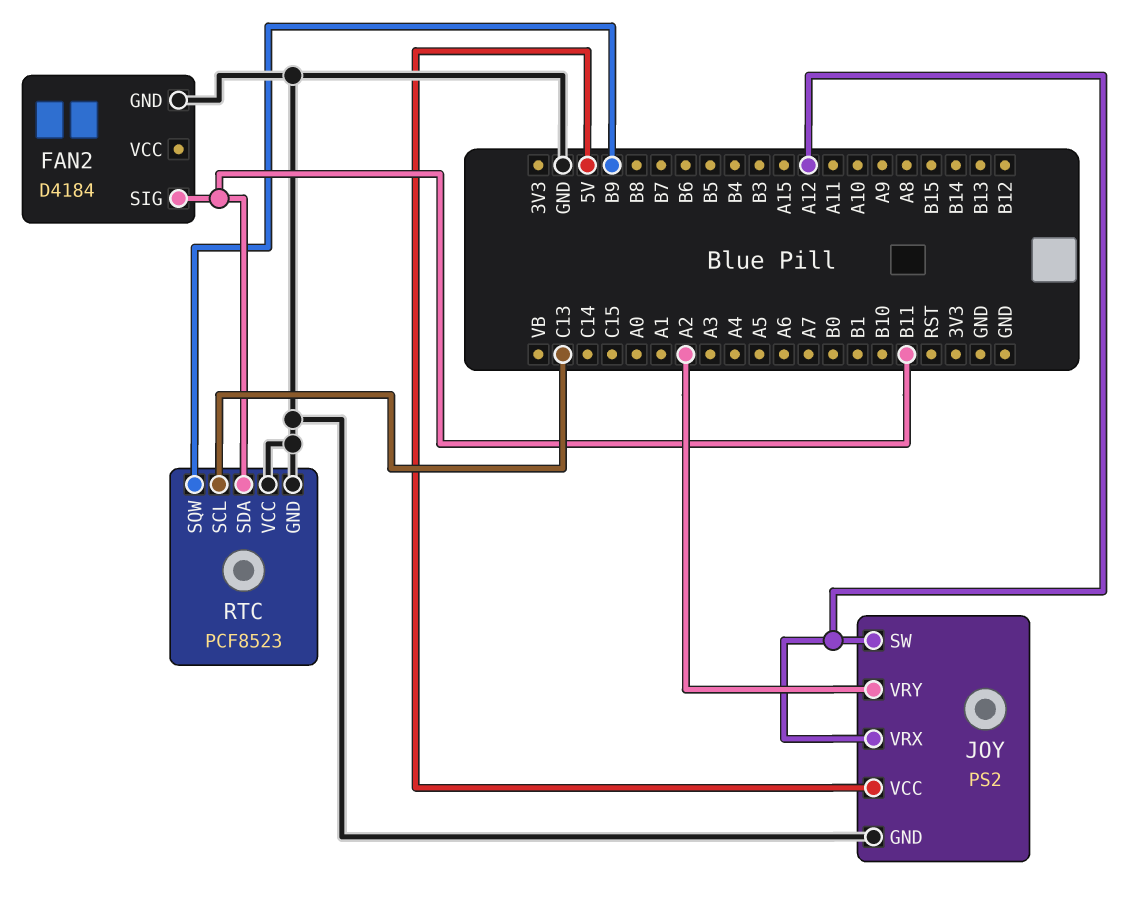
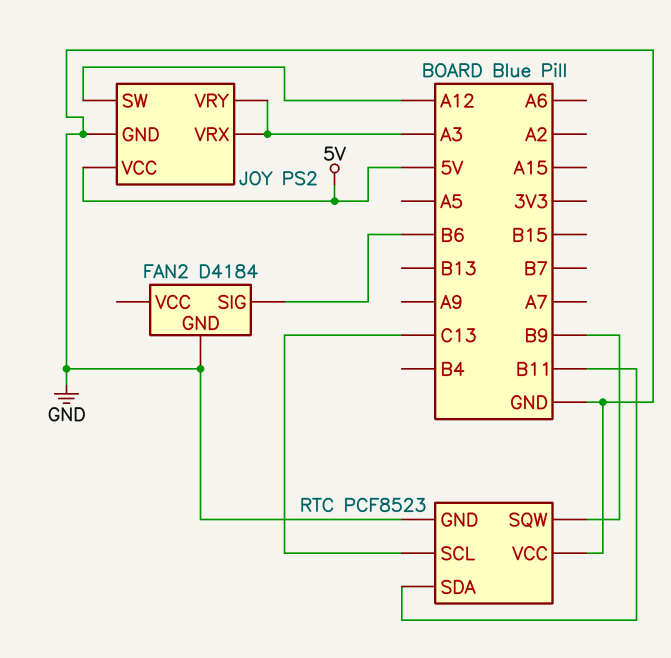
FAN2 pin SIG: B11 -> B6
JOY pin VRX: A12 -> A3
JOY pin VRY: A2 -> A3

